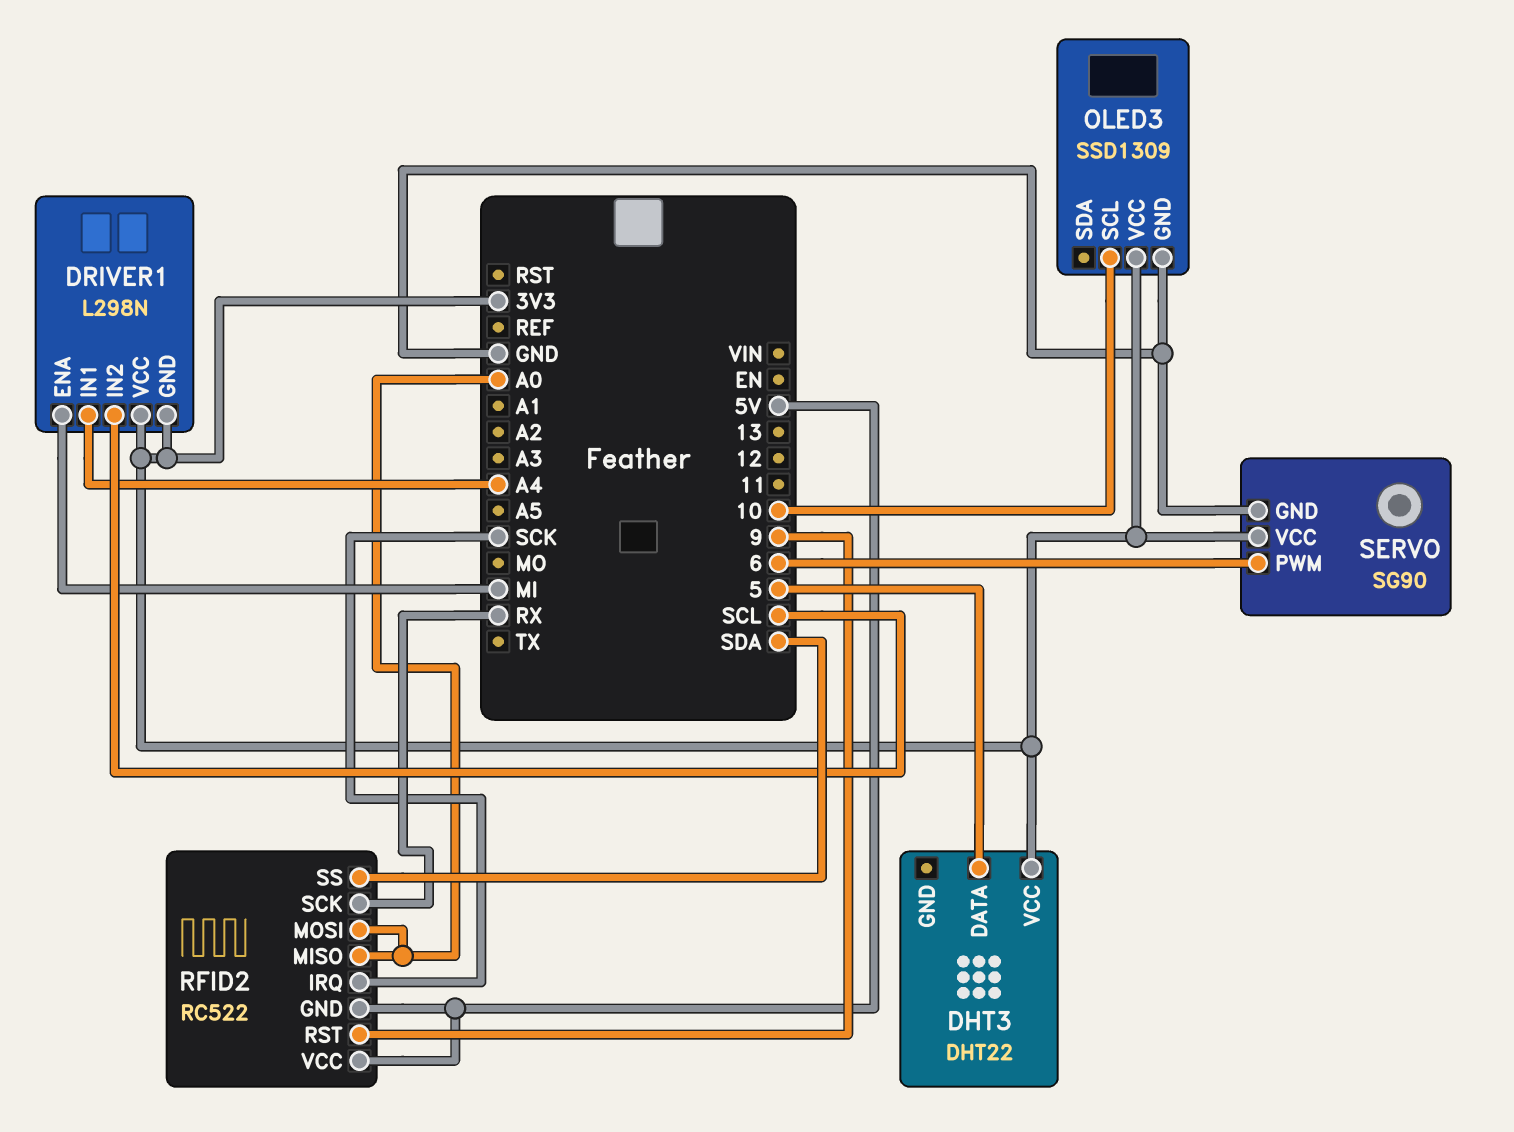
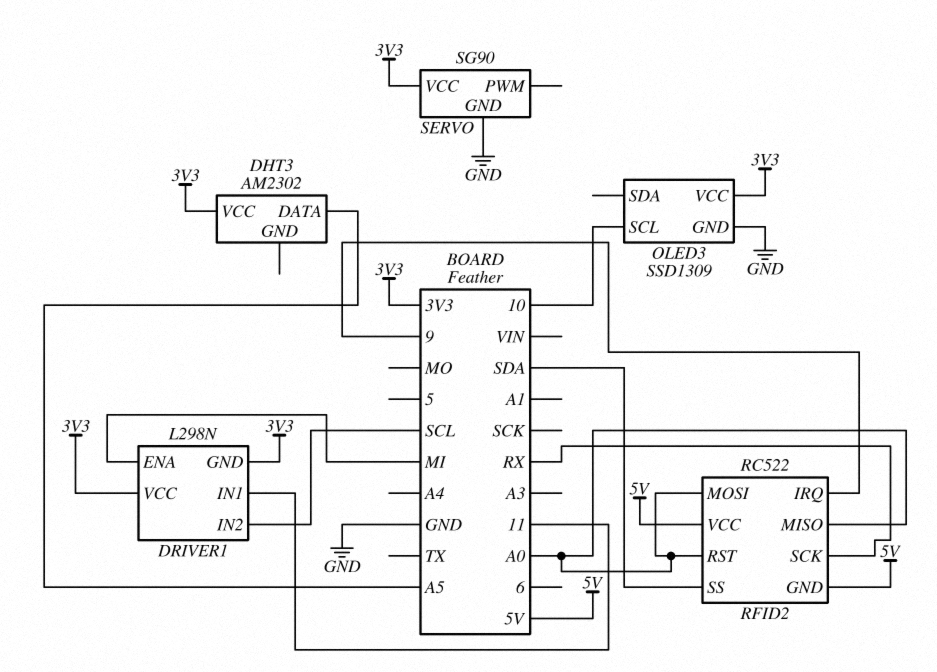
DHT3: DHT22 -> AM2302
DHT3 pin DATA: 5 -> A5
DRIVER1 pin IN1: A4 -> 11
RFID2 pin IRQ: SCK -> 9
RFID2 pin RST: 9 -> A0
SERVO pin PWM: 6 -> none

